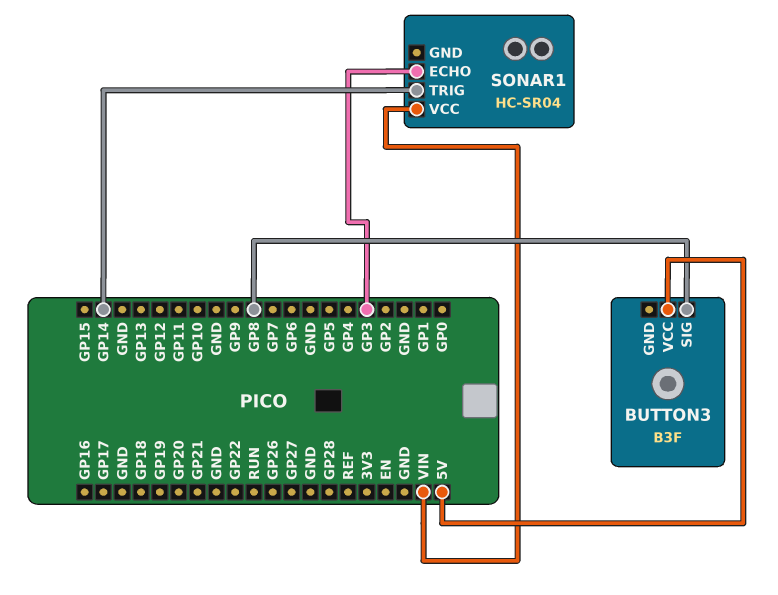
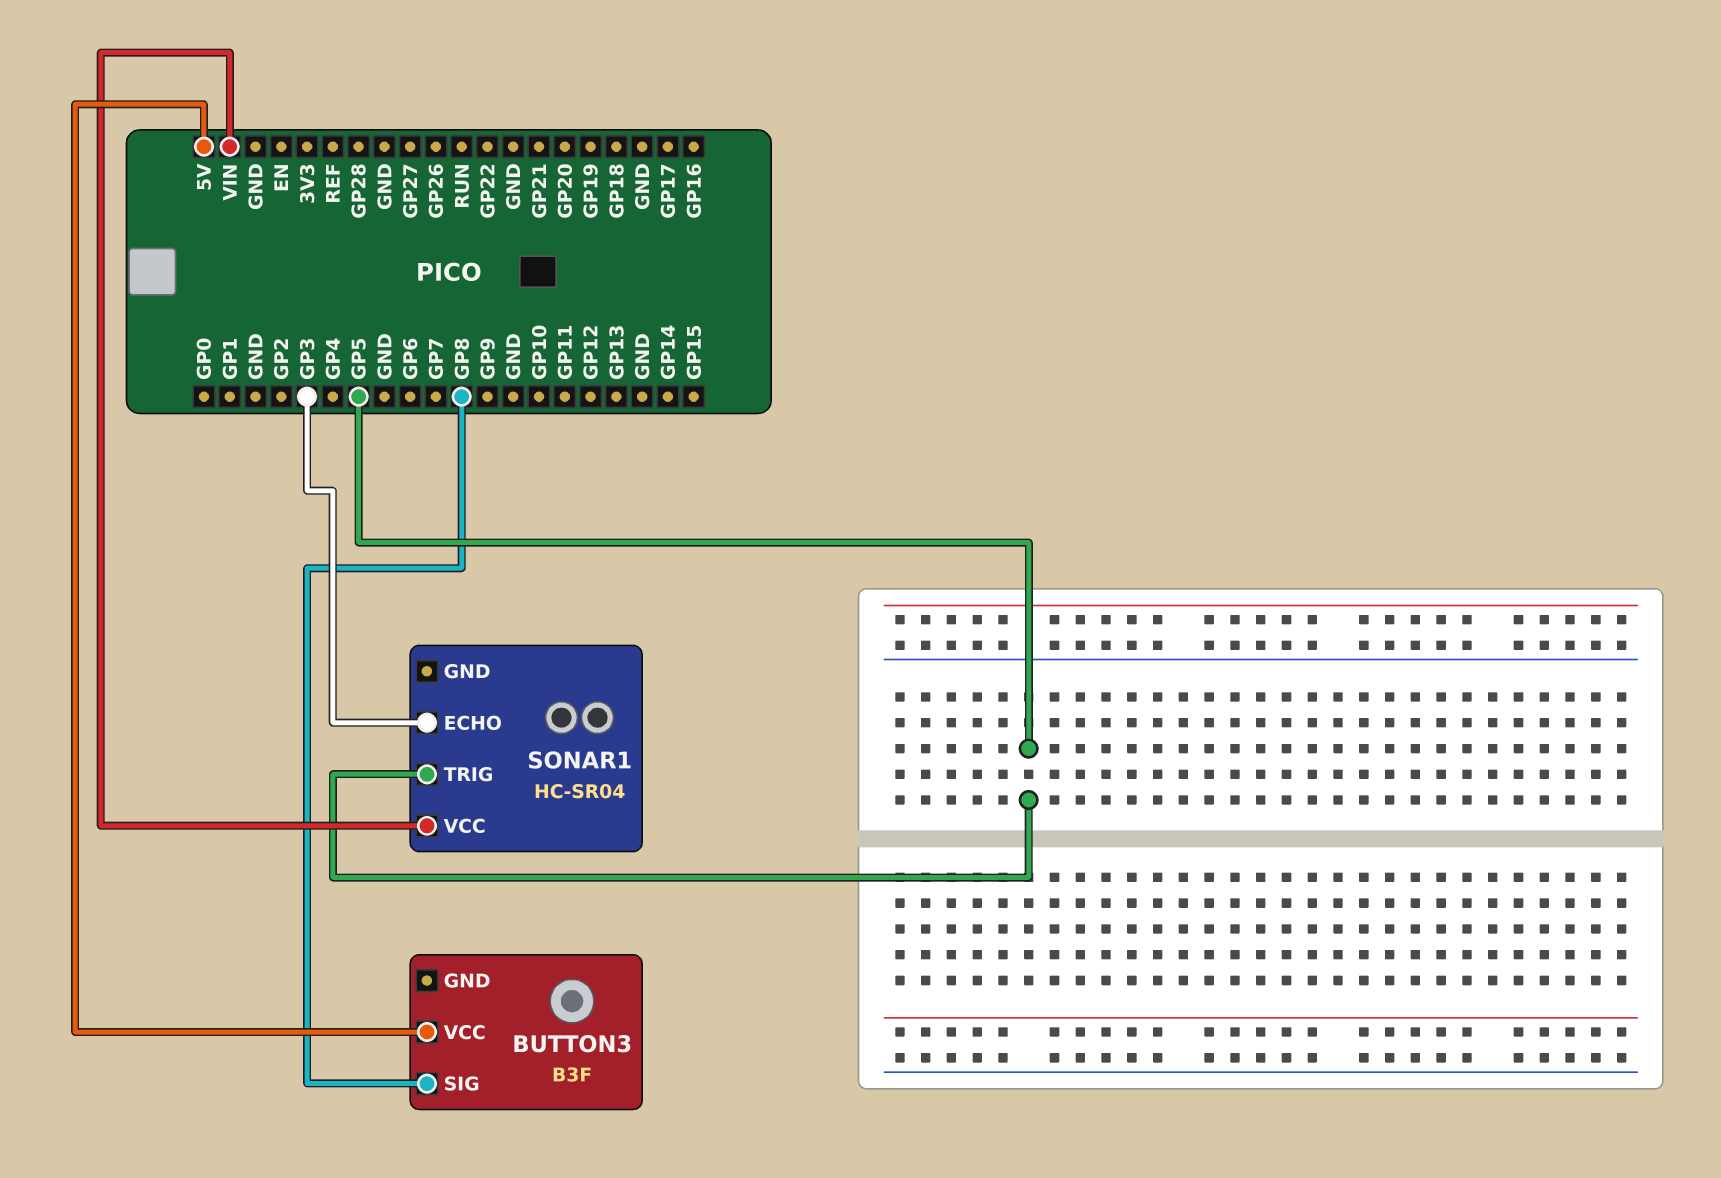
SONAR1 pin TRIG: GP14 -> GP5

